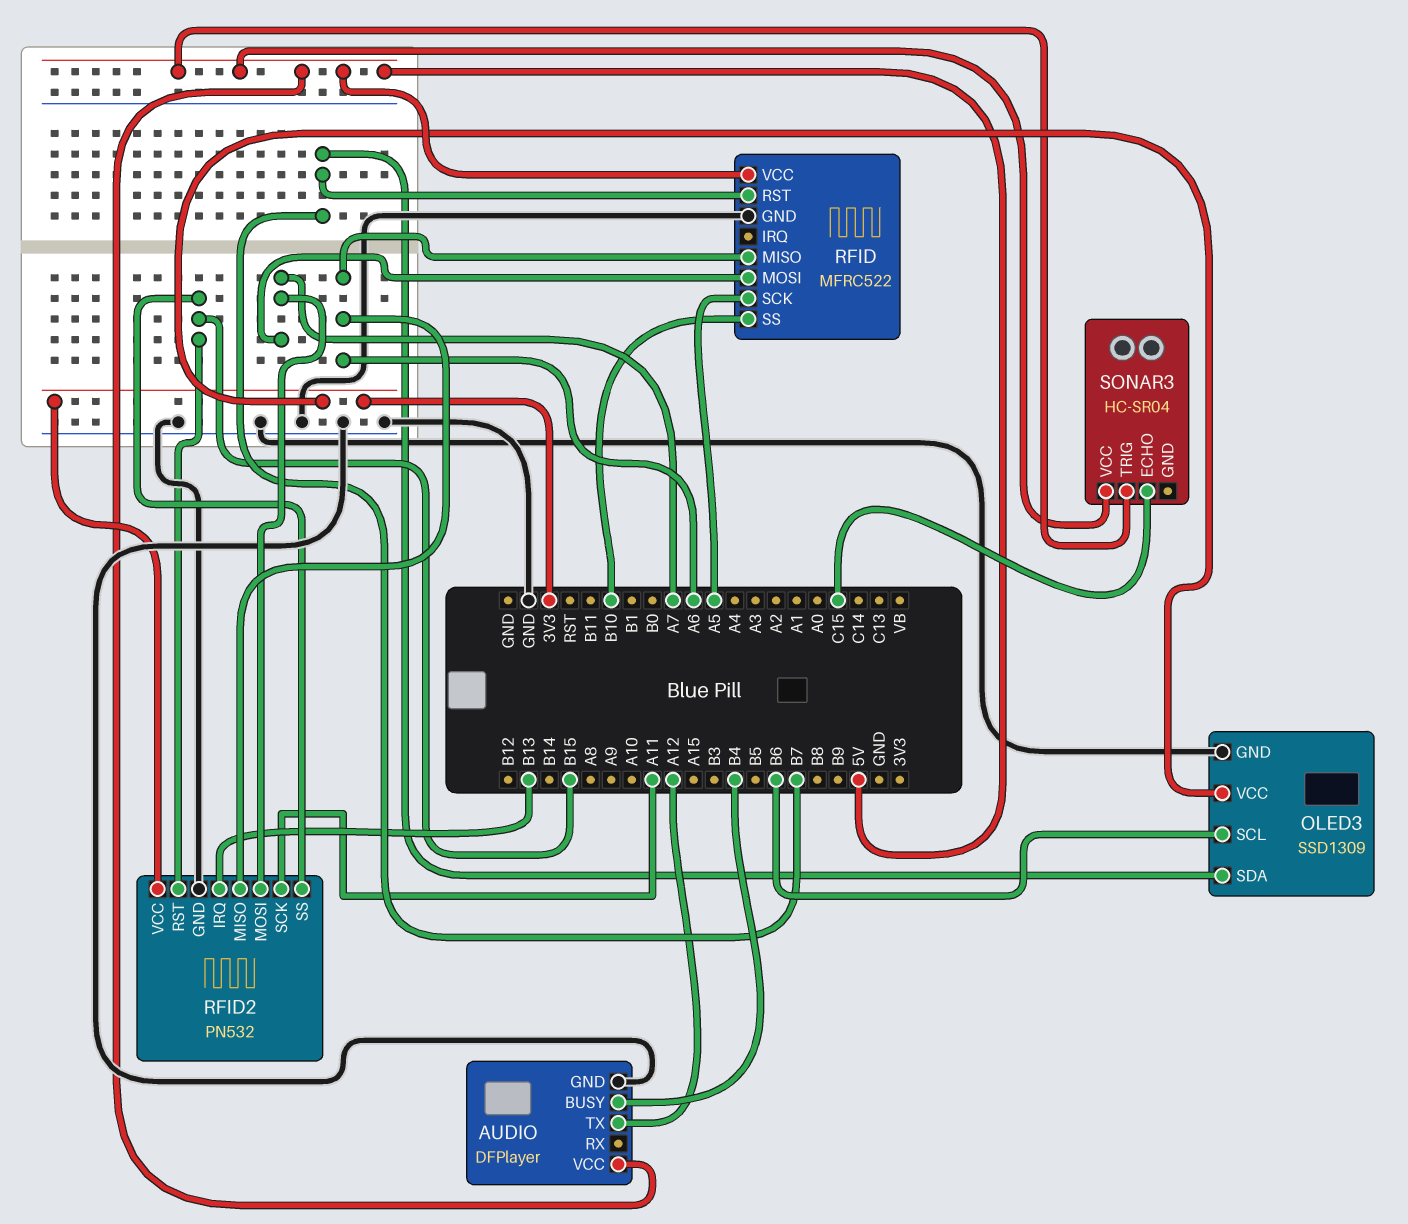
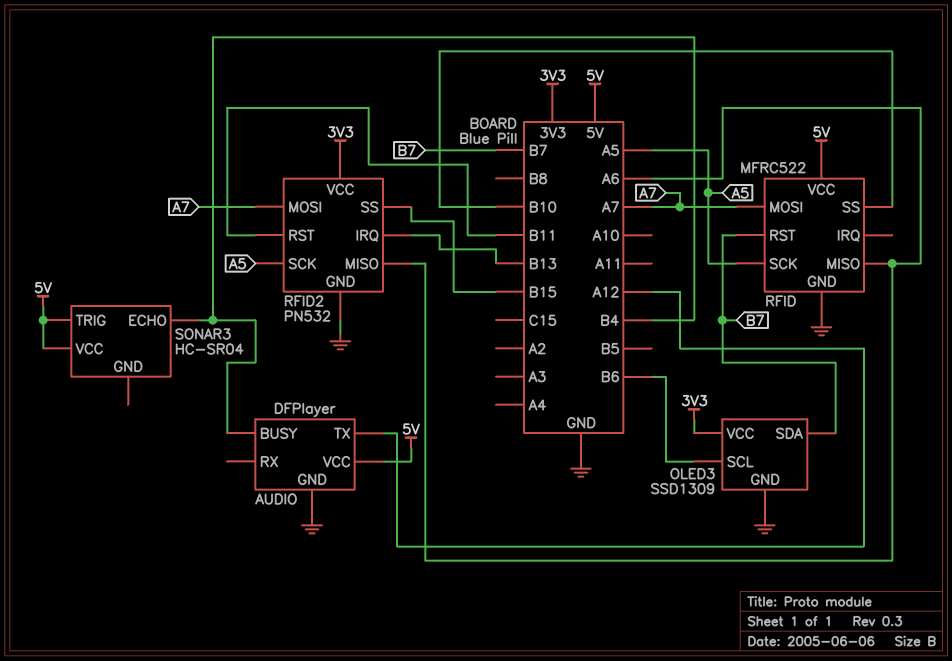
RFID2 pin RST: B15 -> B11
RFID2 pin SCK: A11 -> A5
SONAR3 pin ECHO: C15 -> B4

